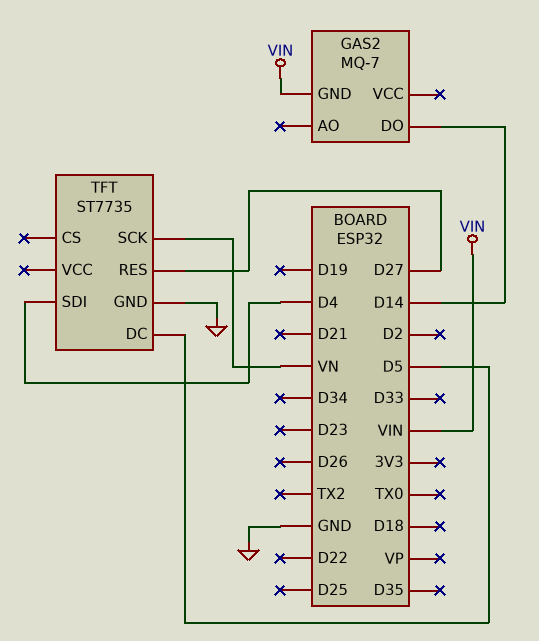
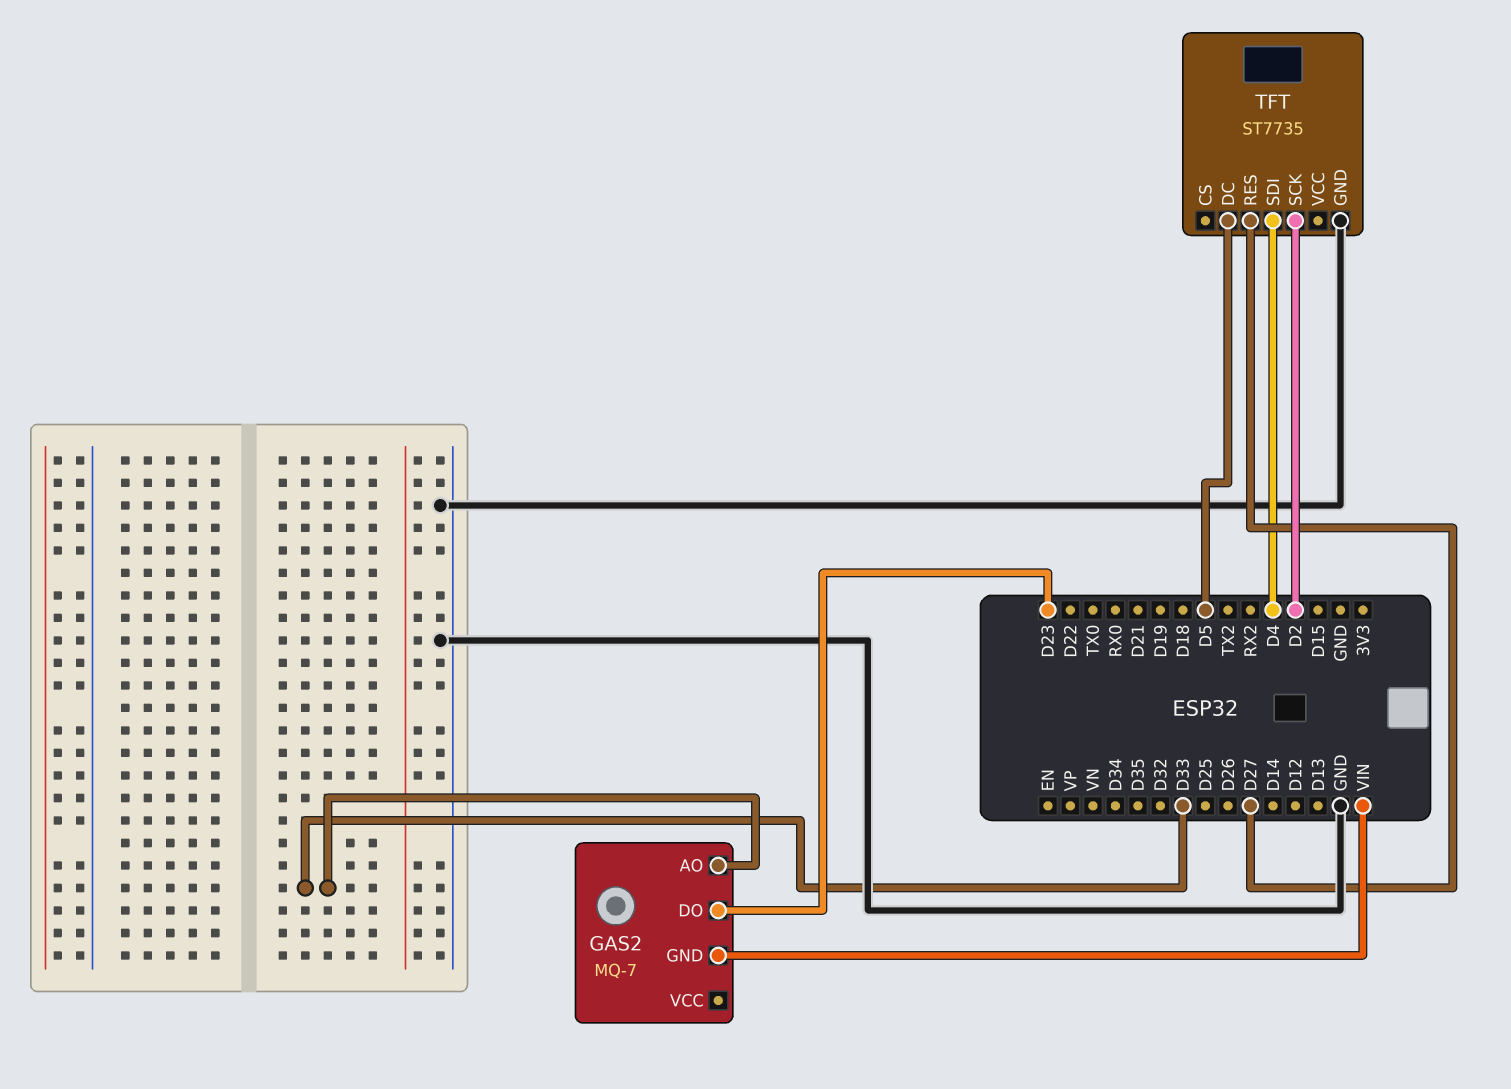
GAS2 pin AO: none -> D33
GAS2 pin DO: D14 -> D23
TFT pin SCK: VN -> D2

